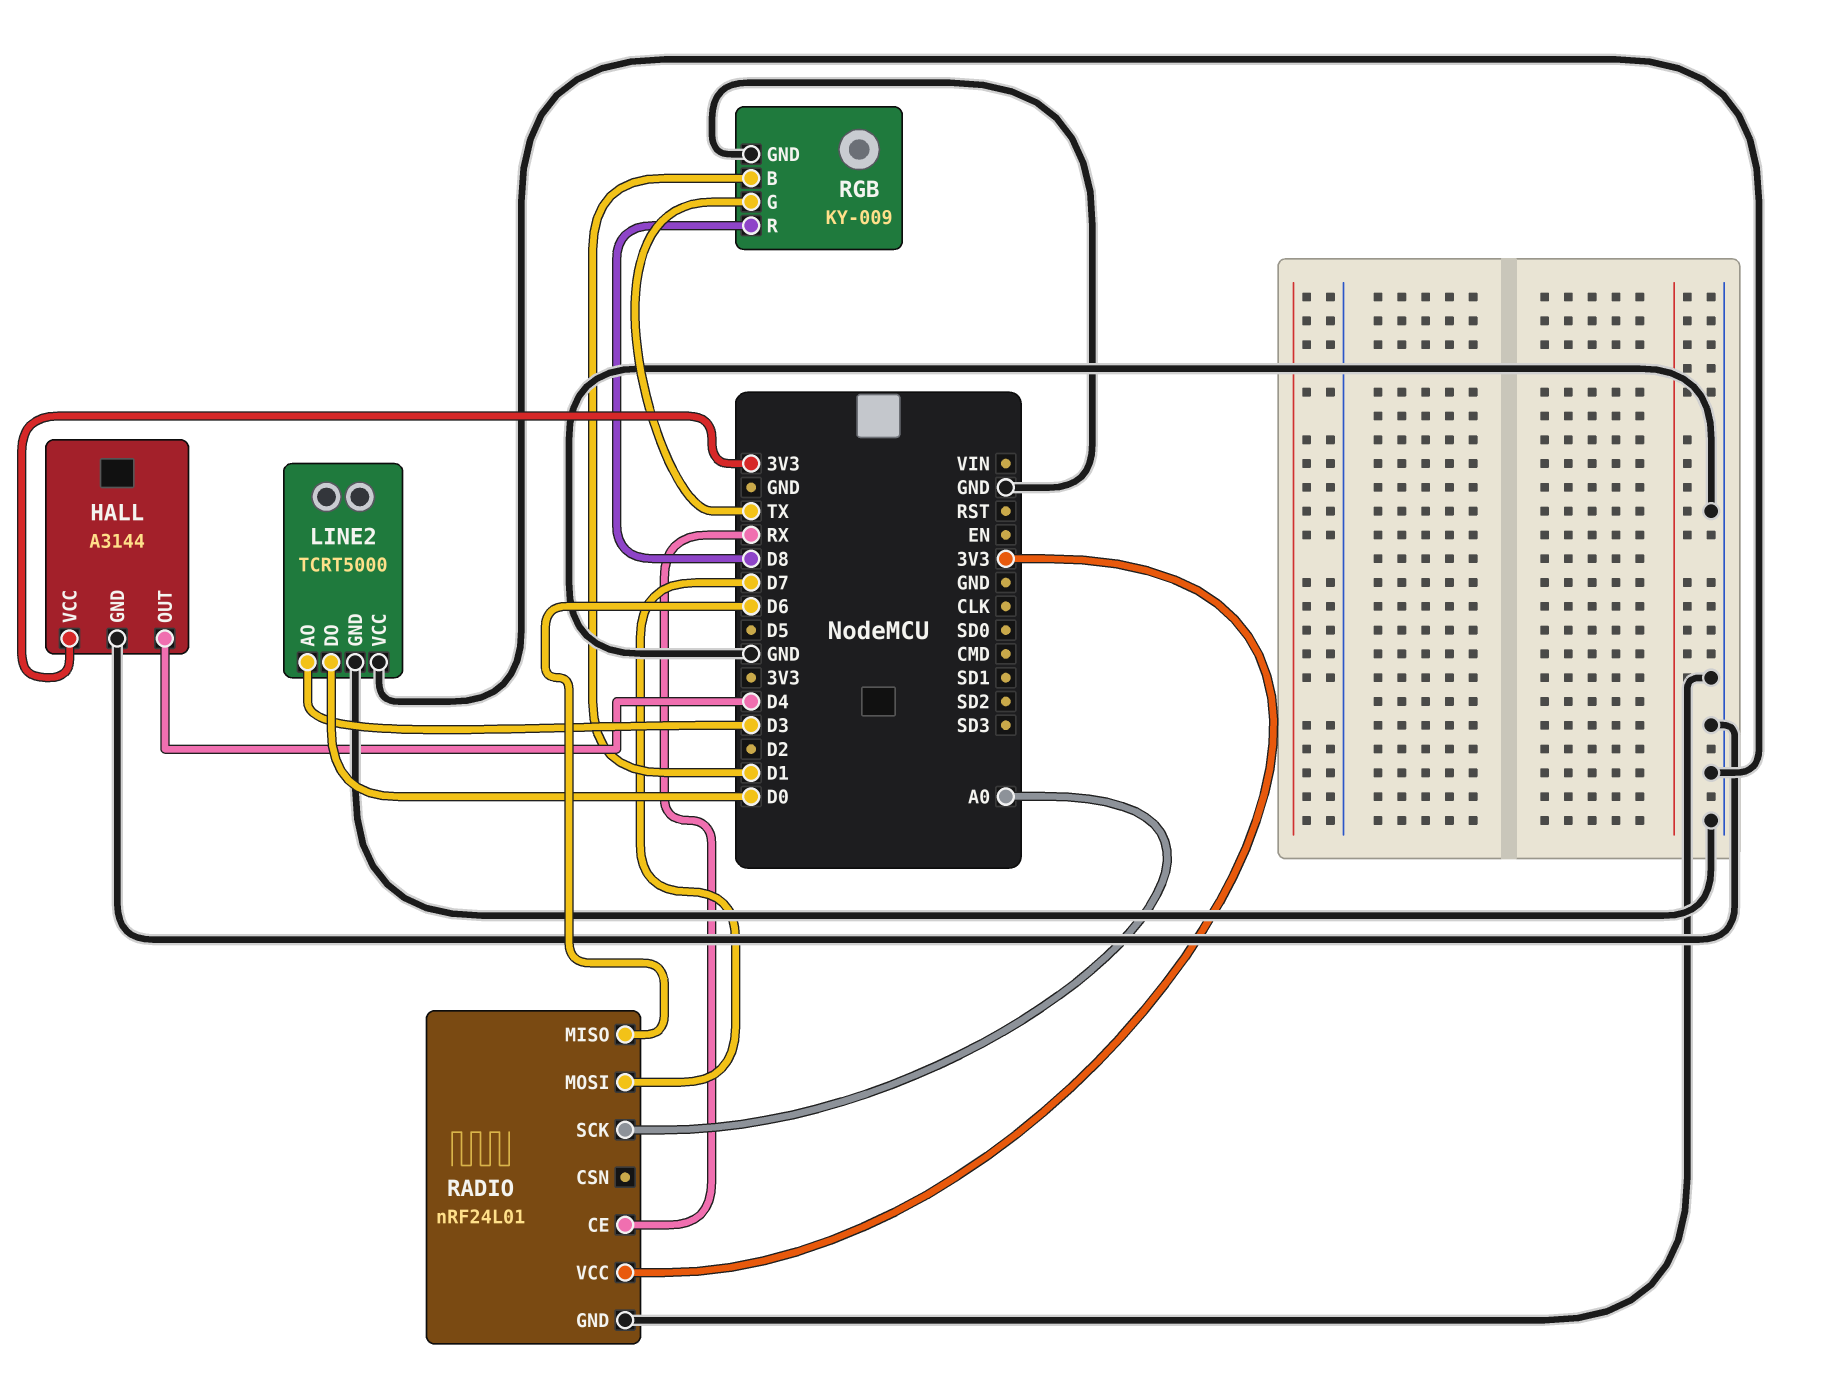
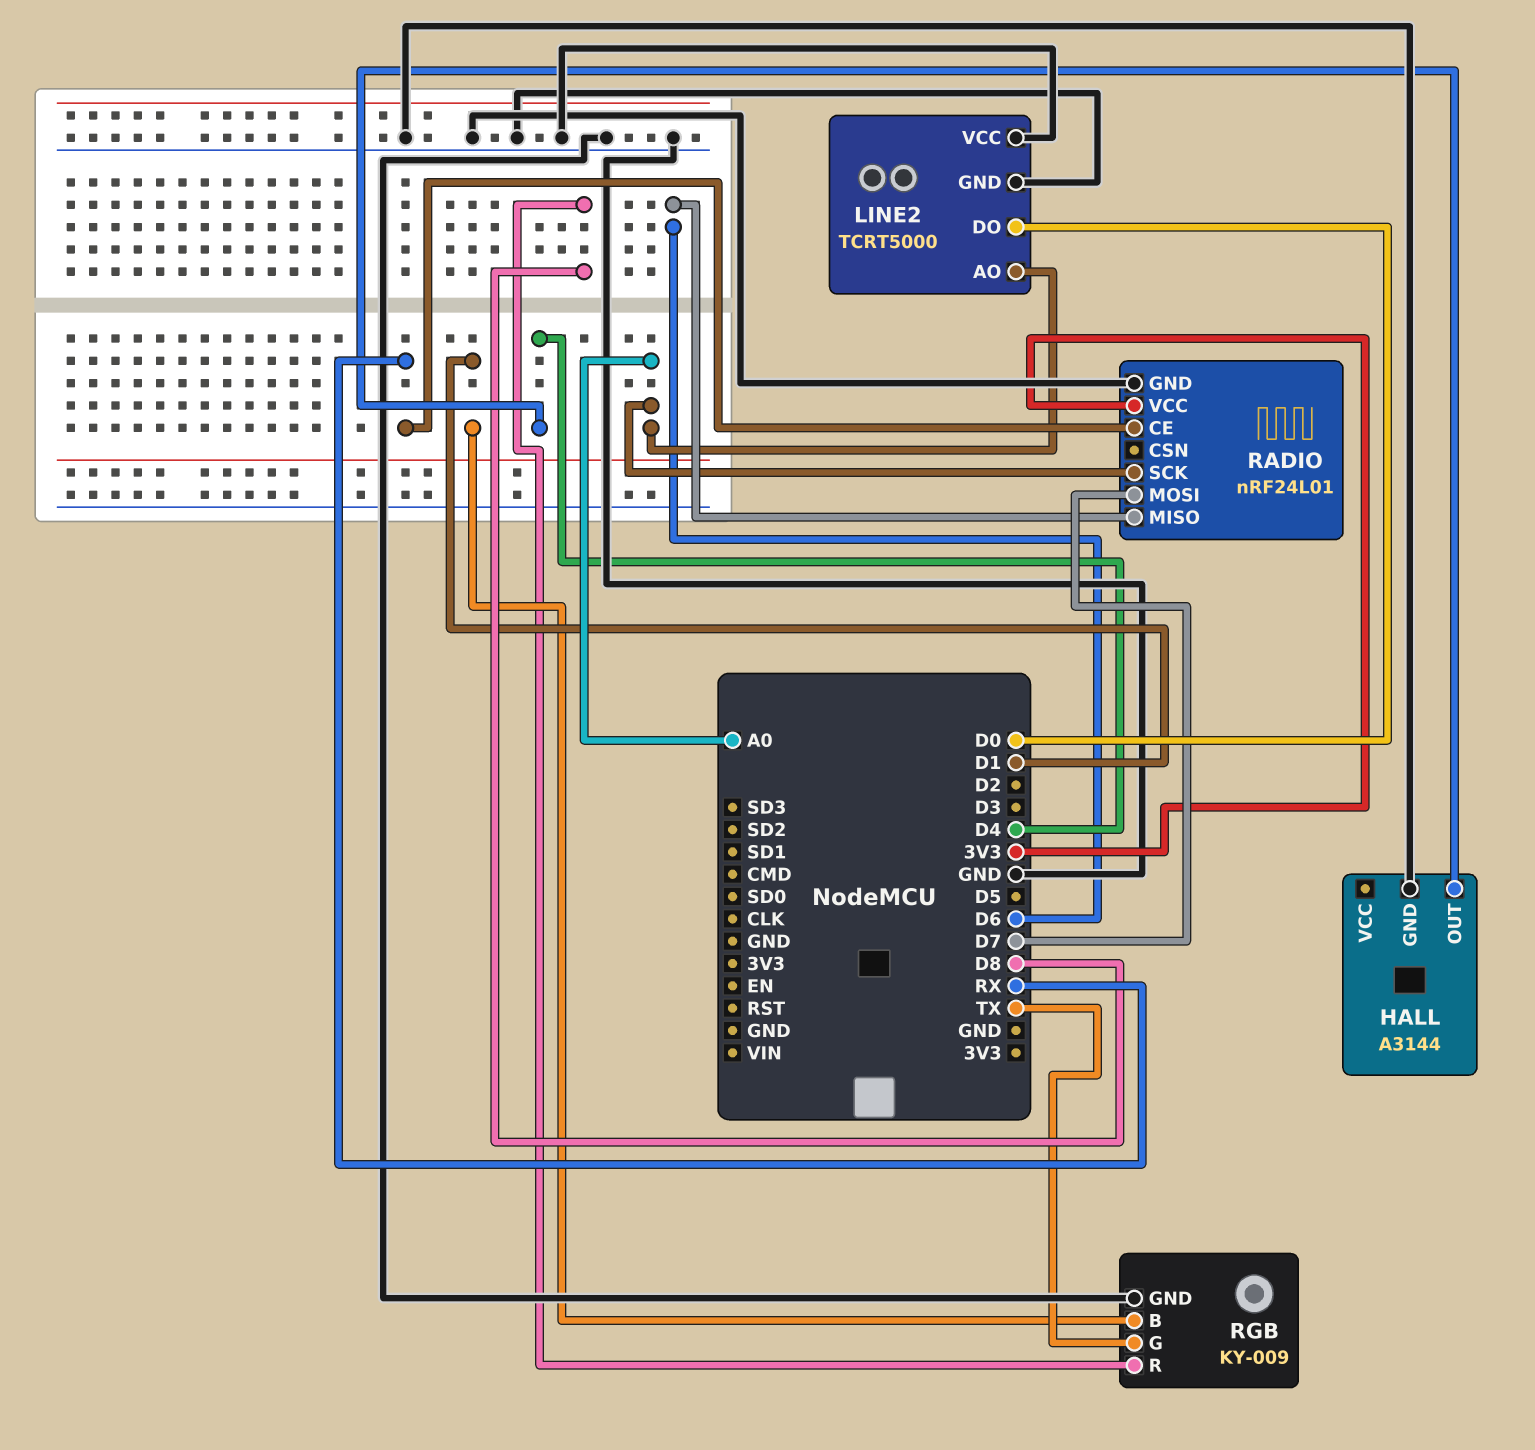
HALL pin VCC: 3V3 -> none
LINE2 pin AO: D3 -> A0

